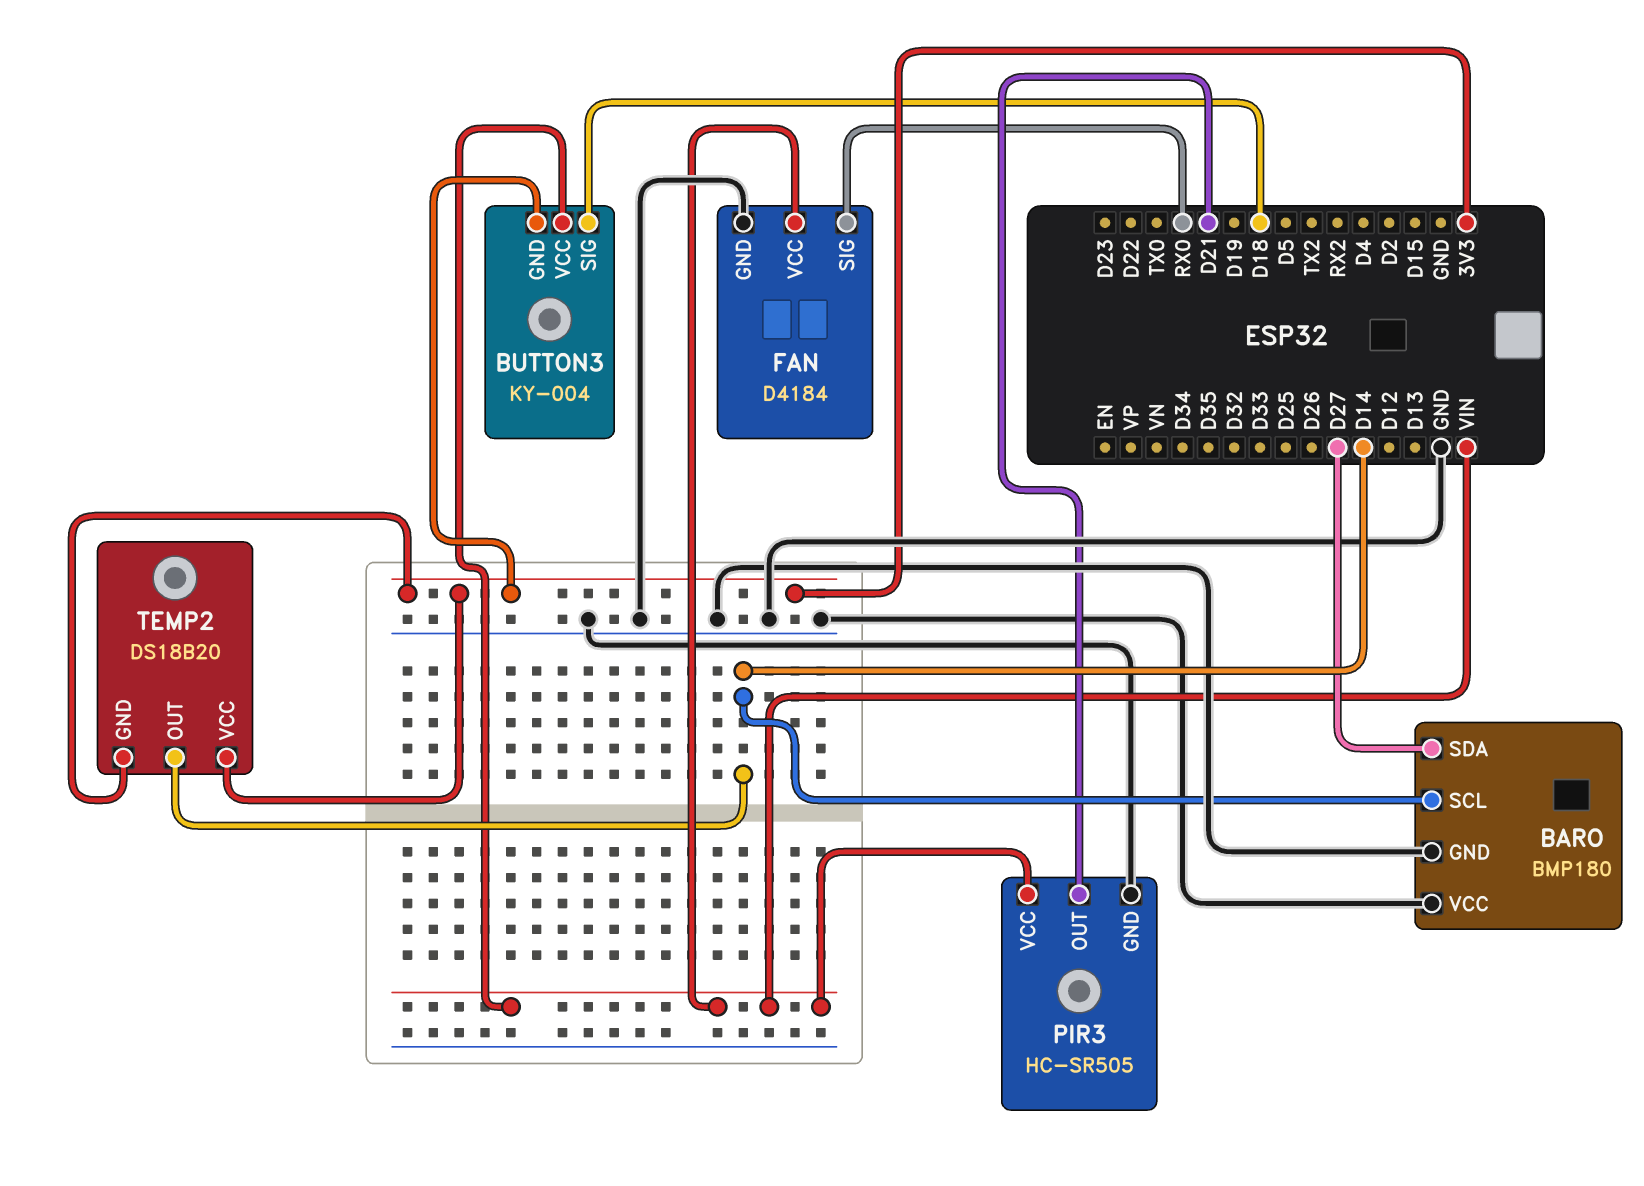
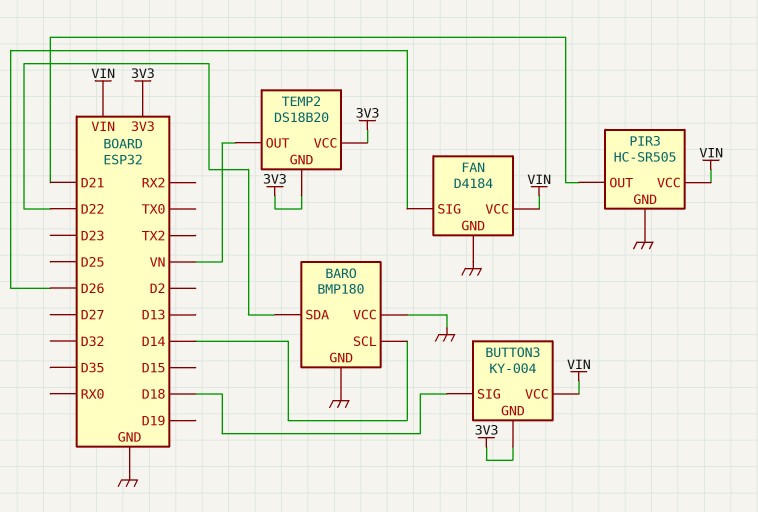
BARO pin SDA: D27 -> D22
FAN pin SIG: RX0 -> D26
TEMP2 pin OUT: D14 -> VN

